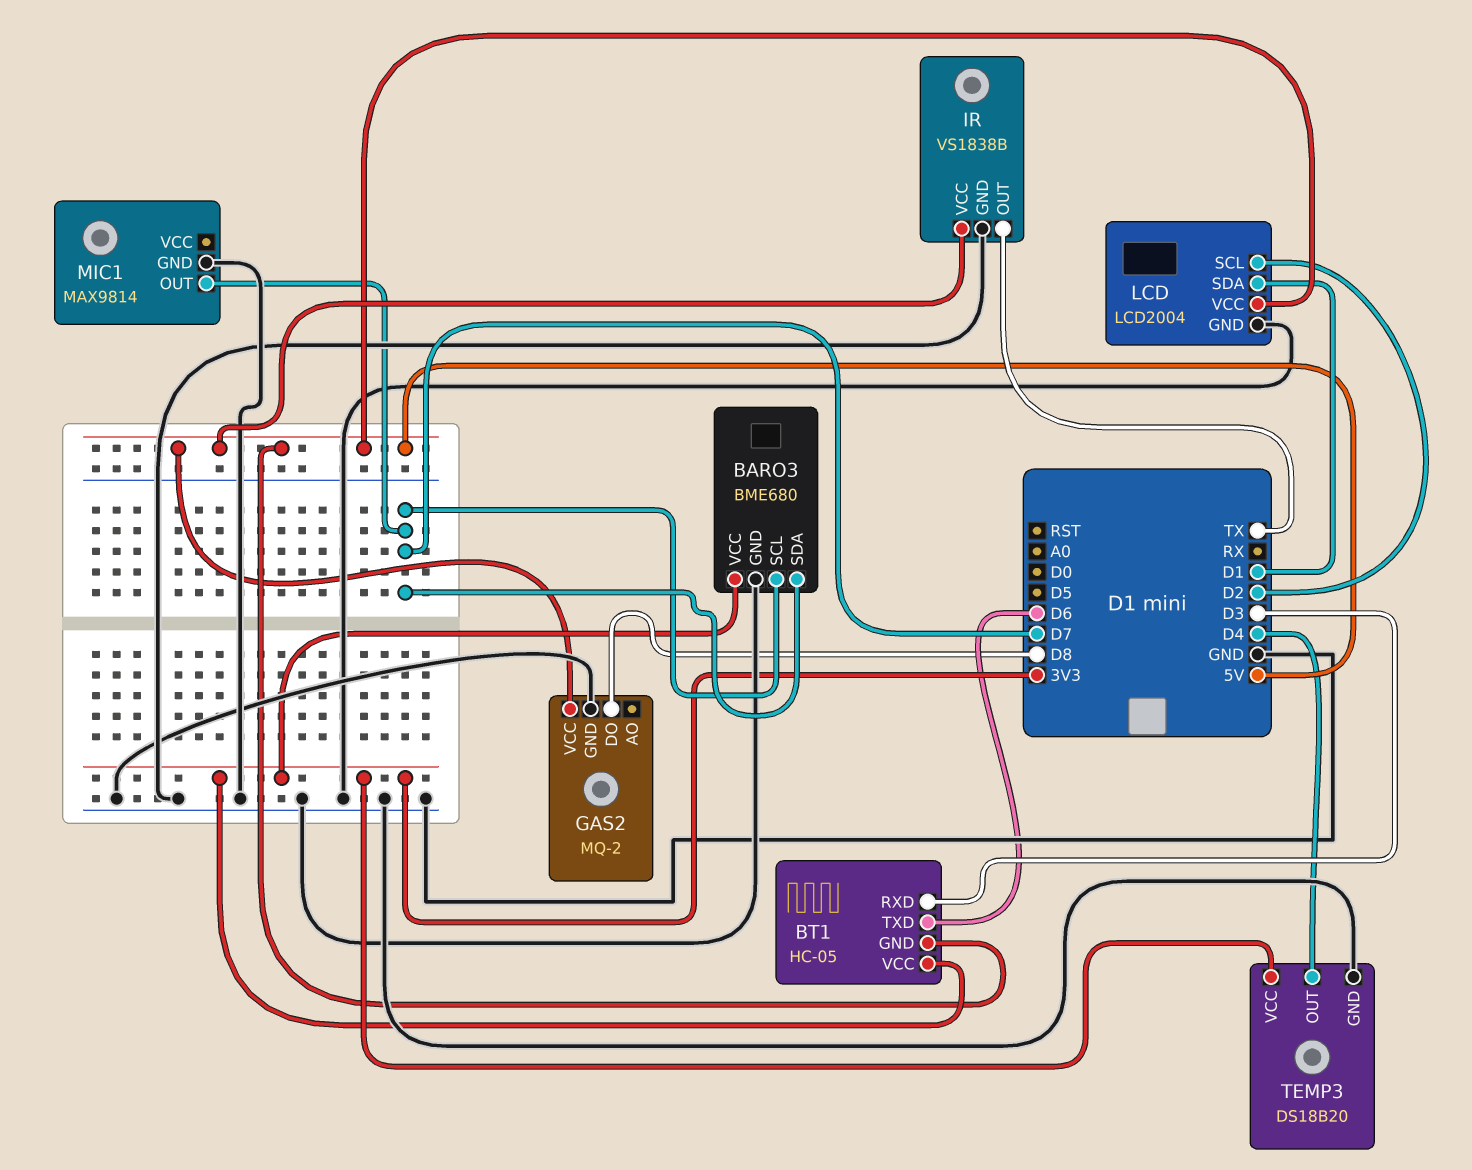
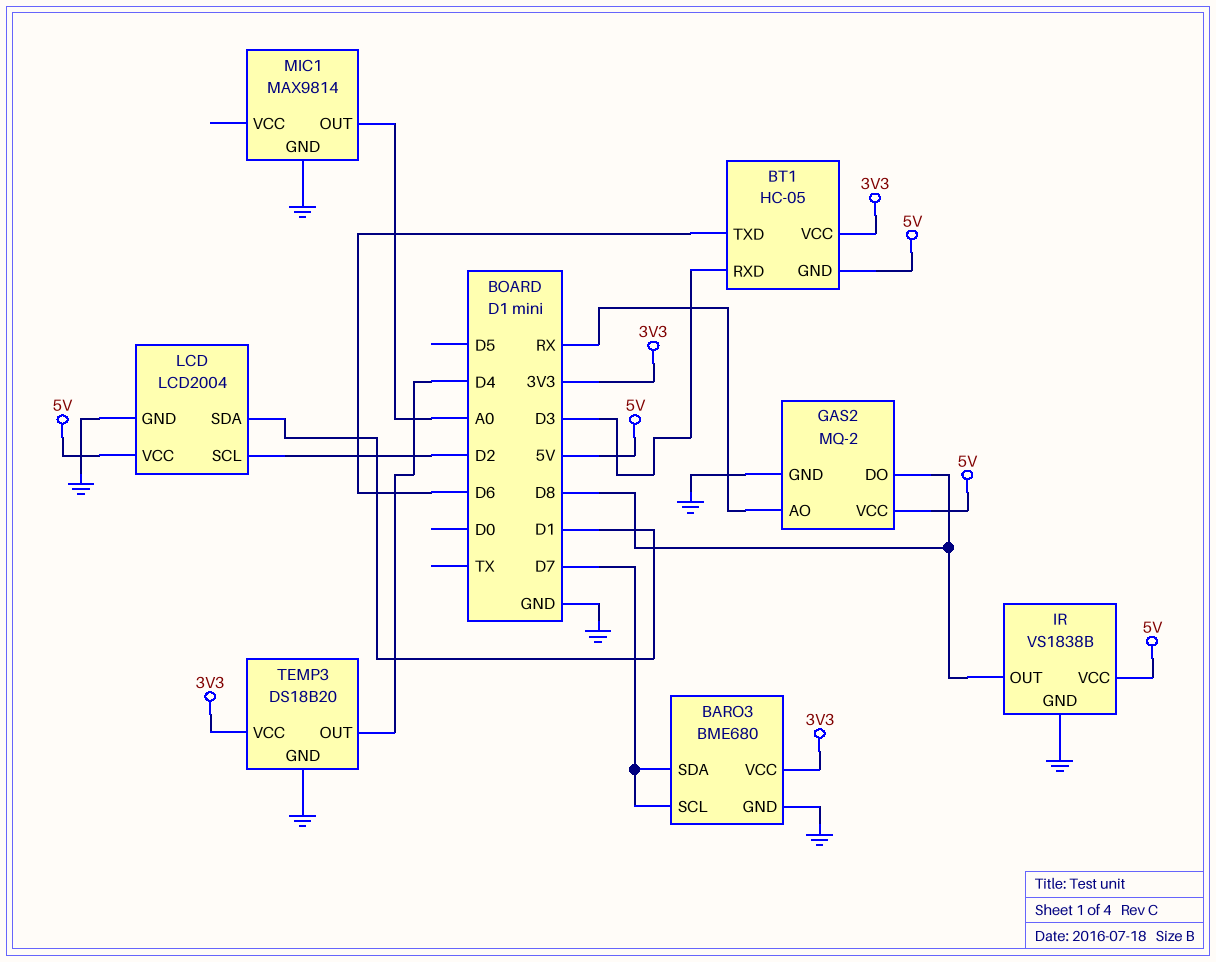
GAS2 pin AO: none -> RX
IR pin OUT: TX -> D8
MIC1 pin OUT: D7 -> A0

